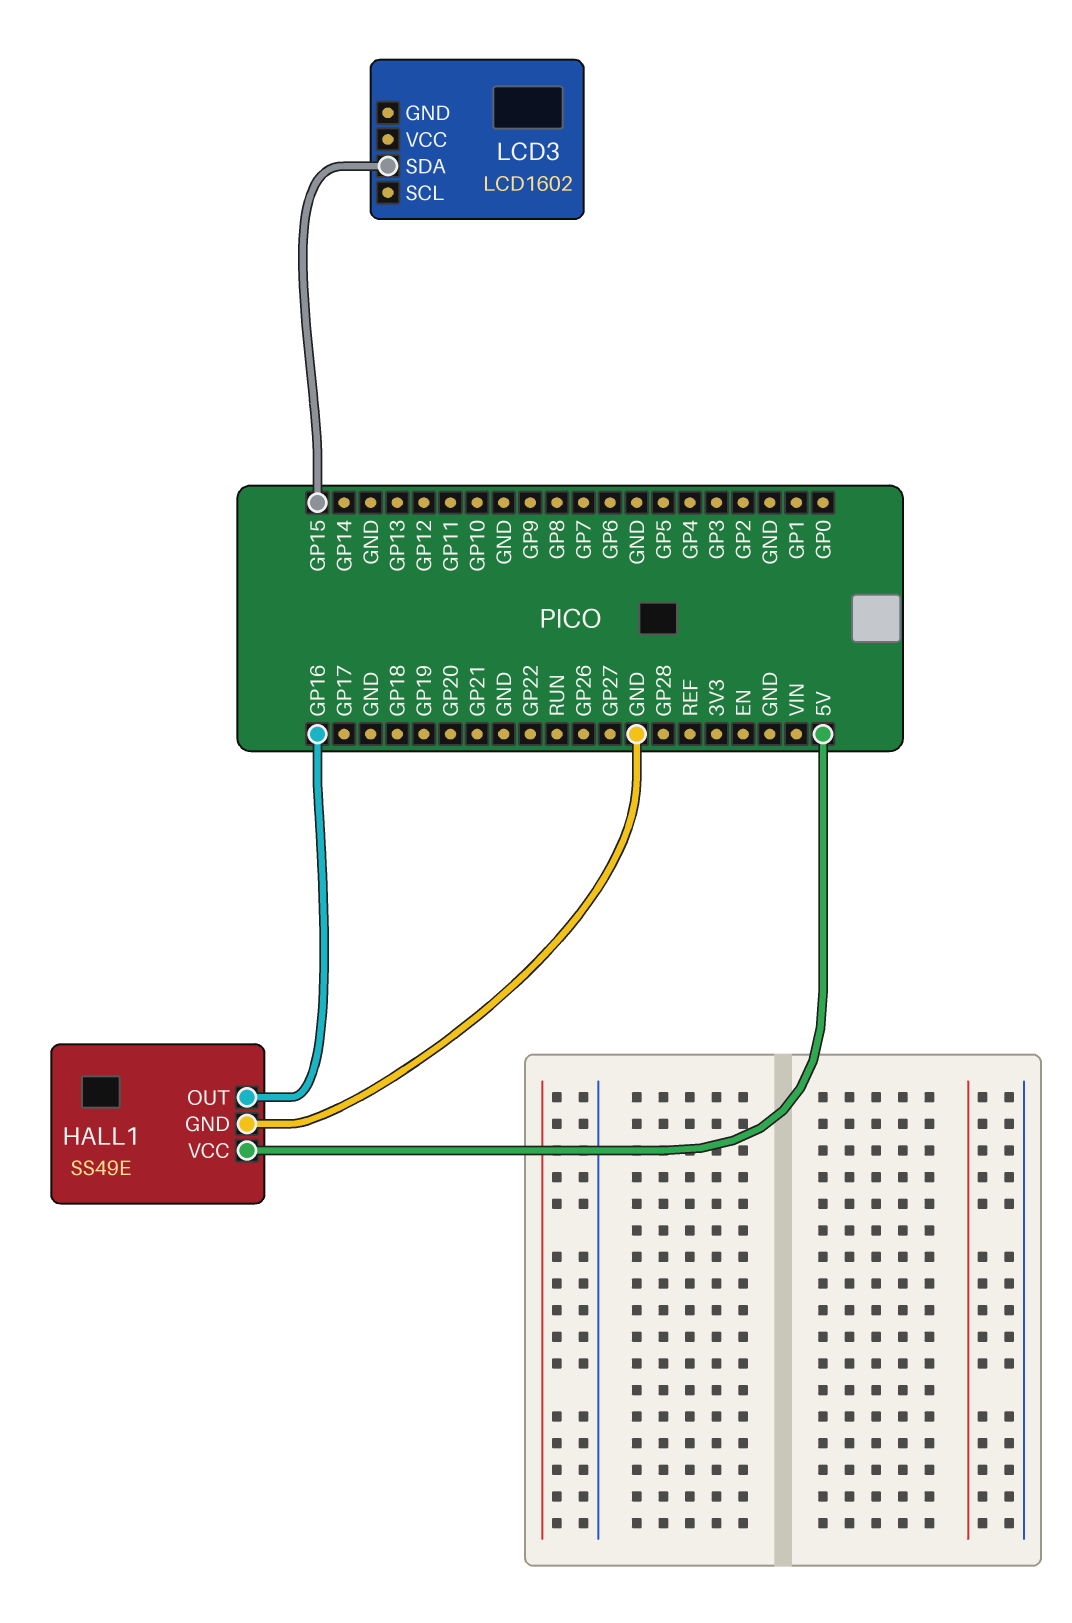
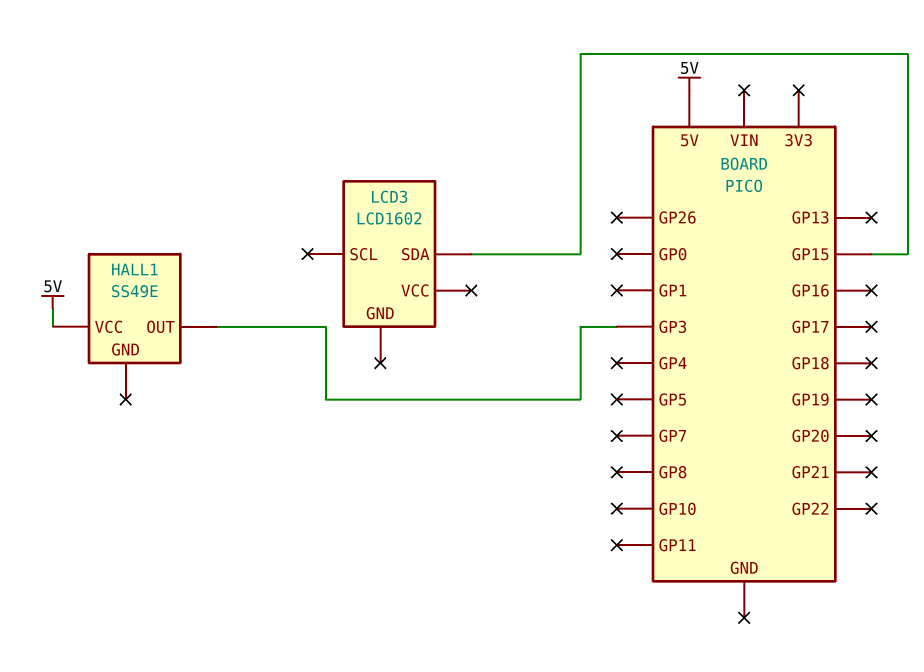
HALL1 pin GND: GND -> none
HALL1 pin OUT: GP16 -> GP3

